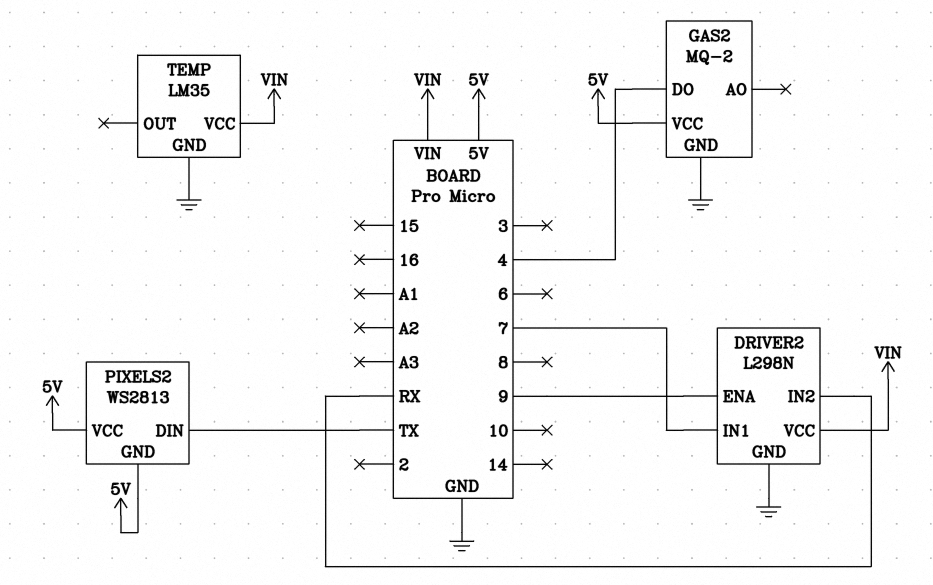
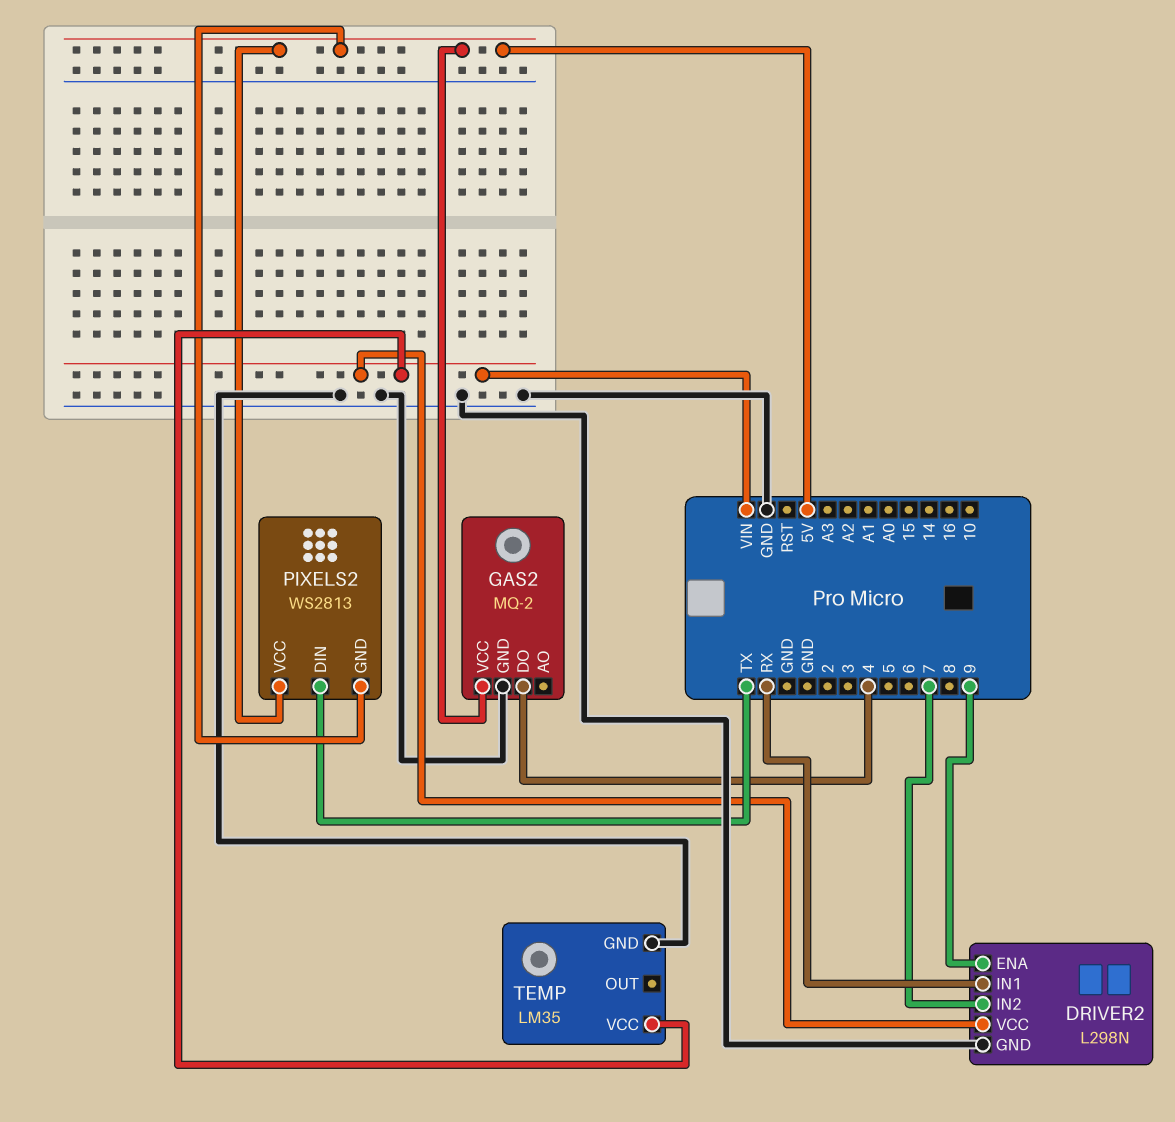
DRIVER2 pin IN1: 7 -> RX
DRIVER2 pin IN2: RX -> 7

